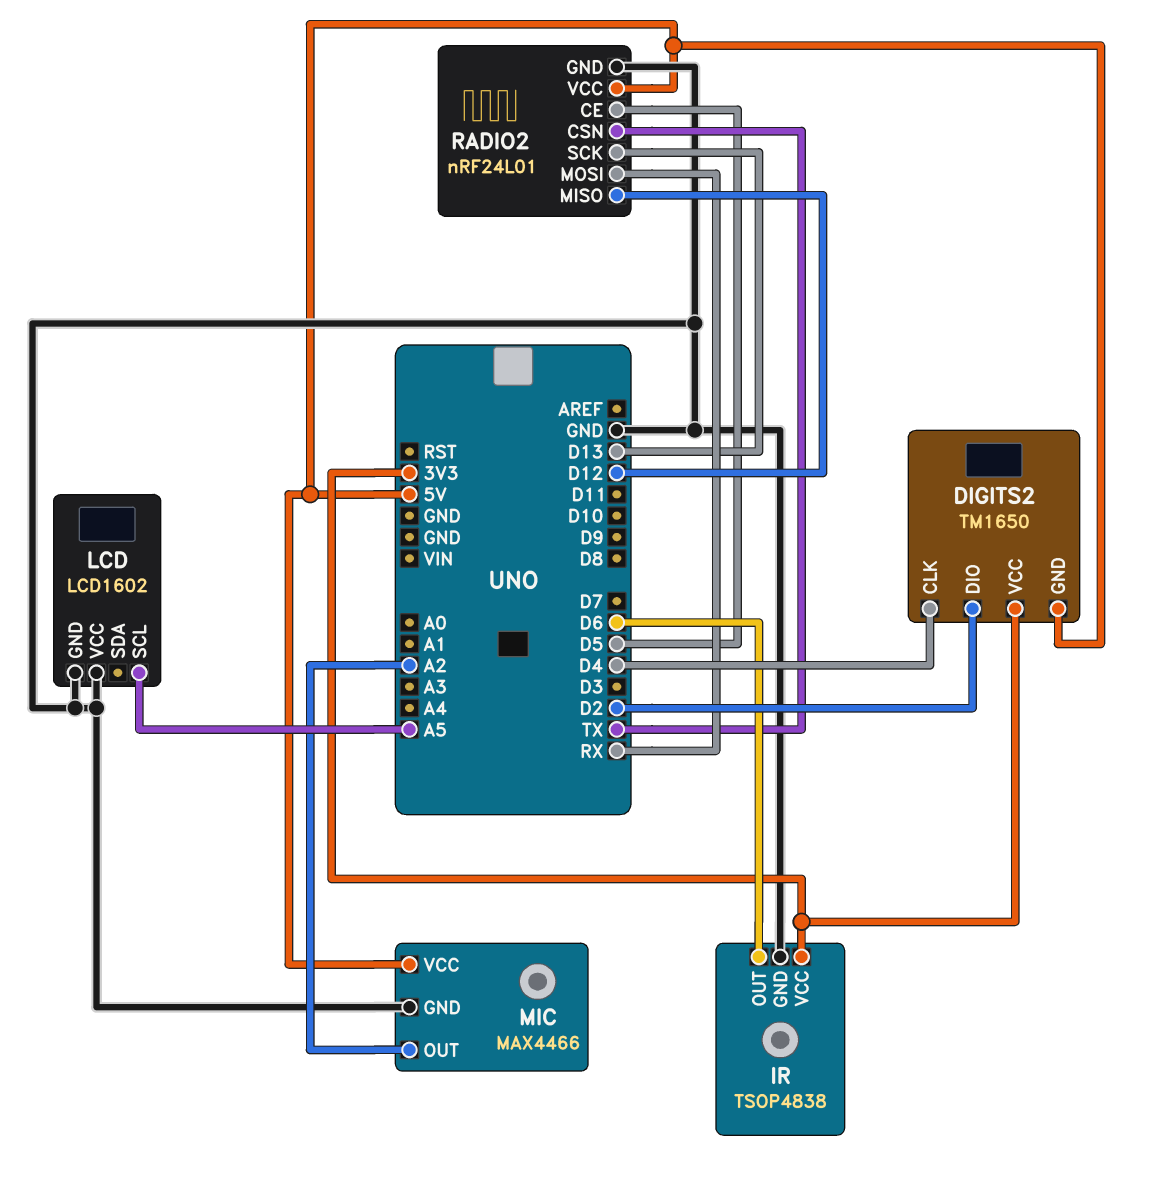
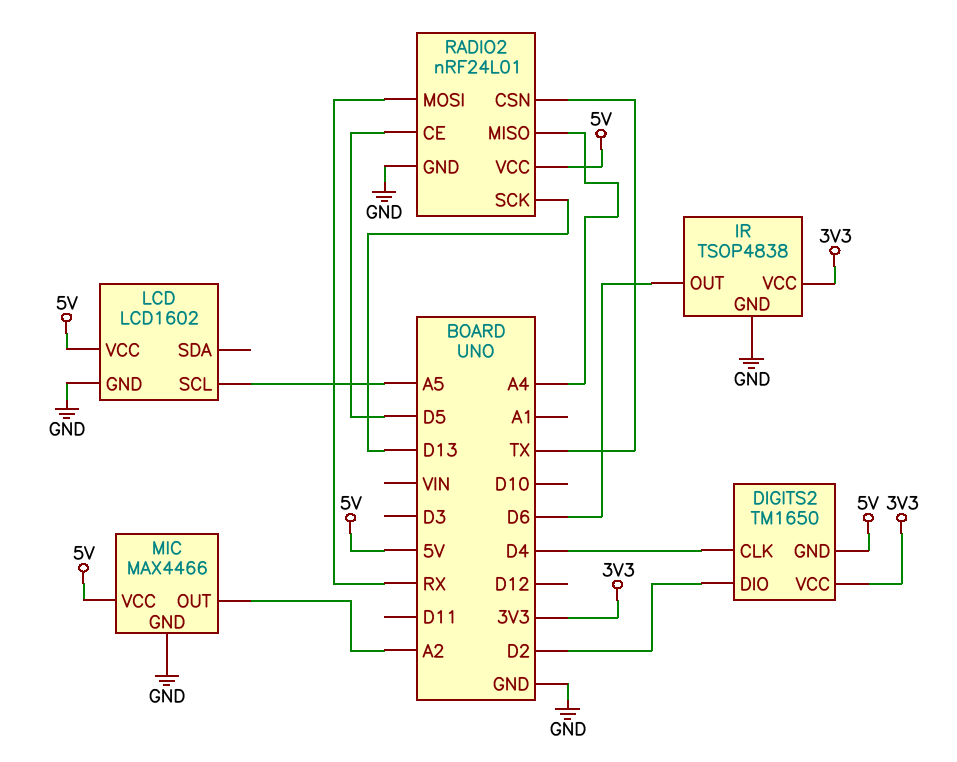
LCD pin VCC: GND -> 5V
RADIO2 pin MISO: D12 -> A4

